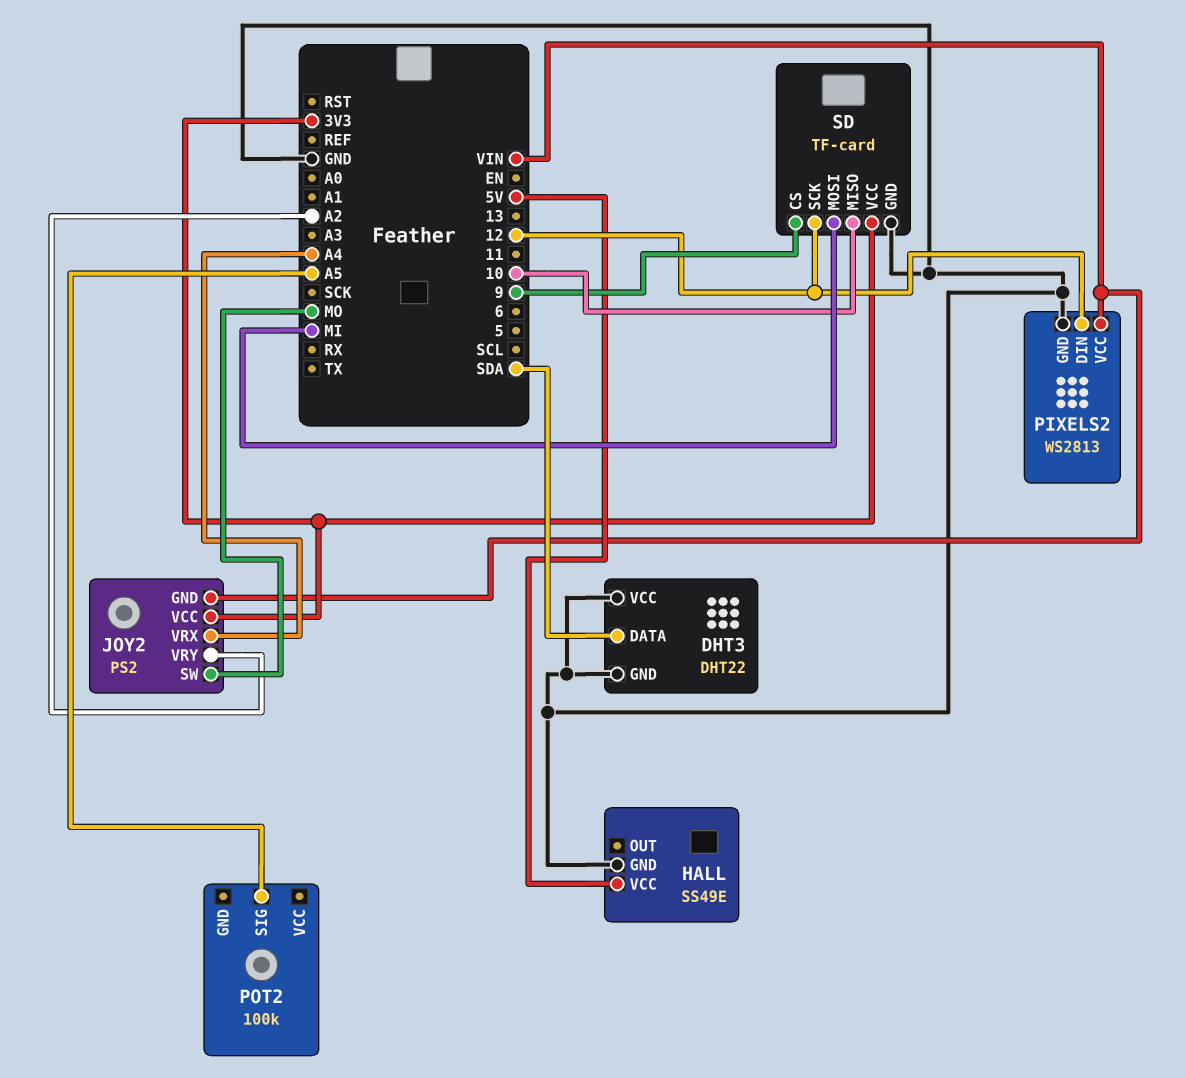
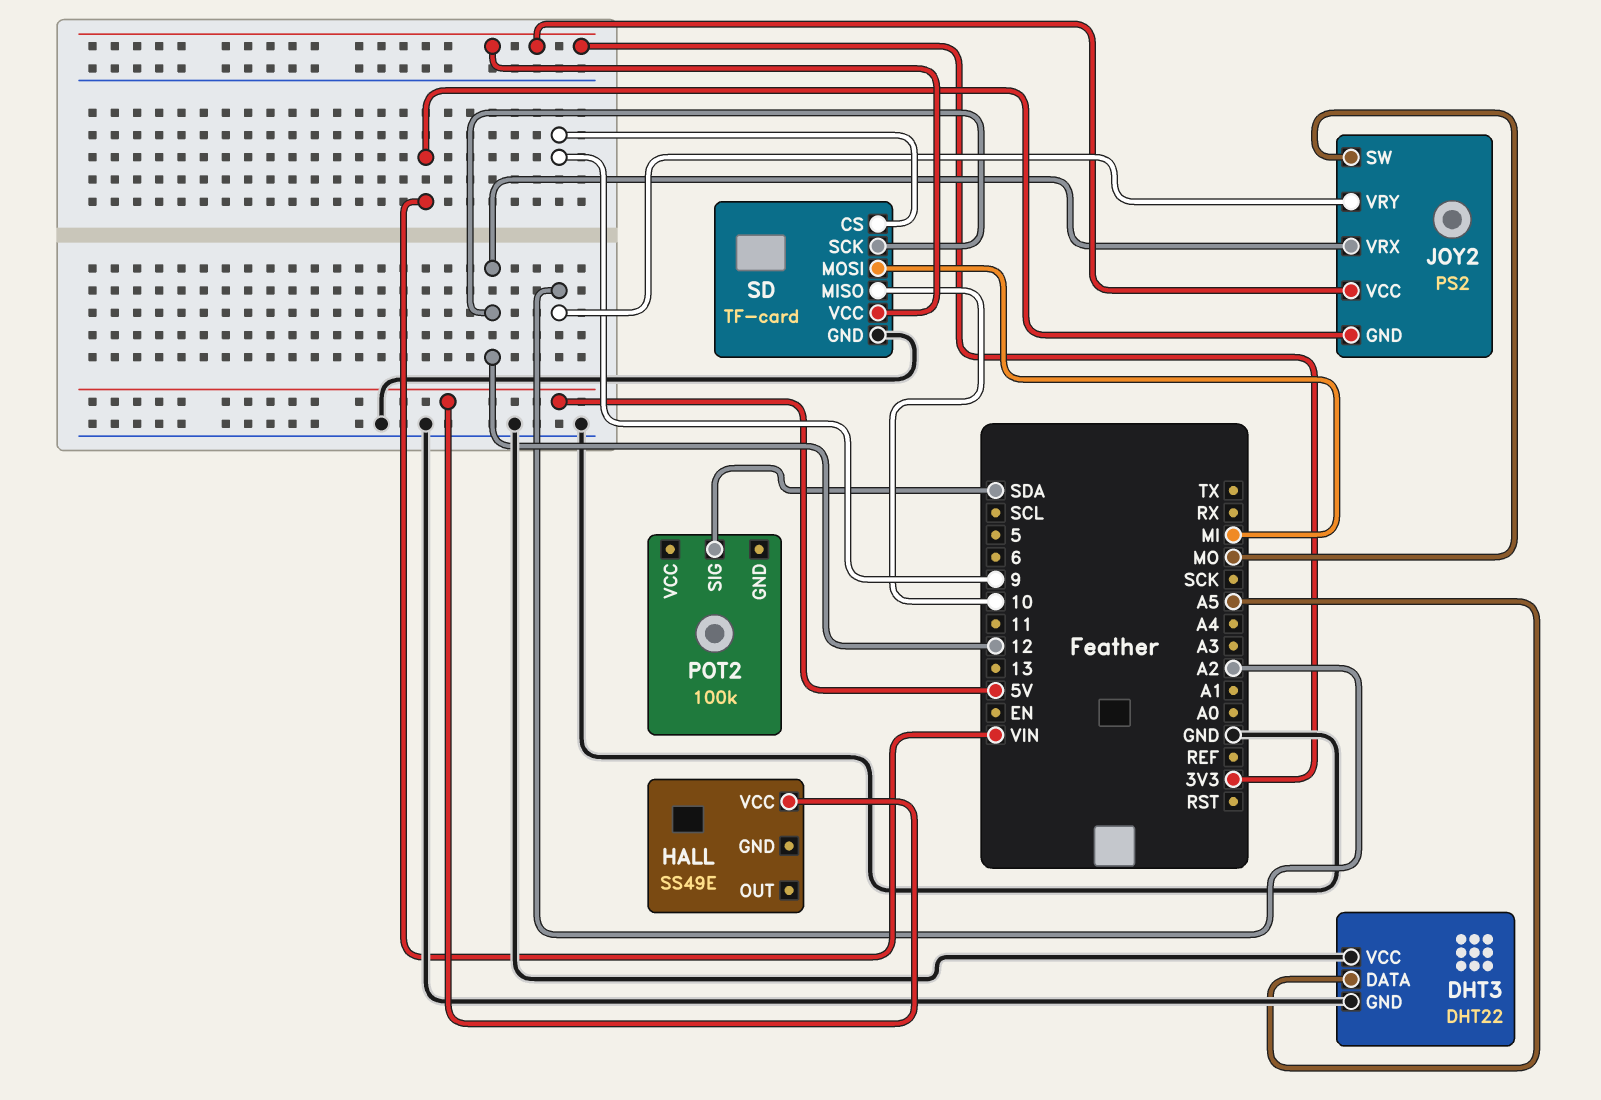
DHT3 pin DATA: SDA -> A5
HALL pin GND: GND -> none
JOY2 pin VRX: A4 -> 12
PIXELS2: WS2813 -> none
PIXELS2 pin DIN: 12 -> none
PIXELS2 pin GND: GND -> none
PIXELS2 pin VCC: VIN -> none
POT2 pin SIG: A5 -> SDA

